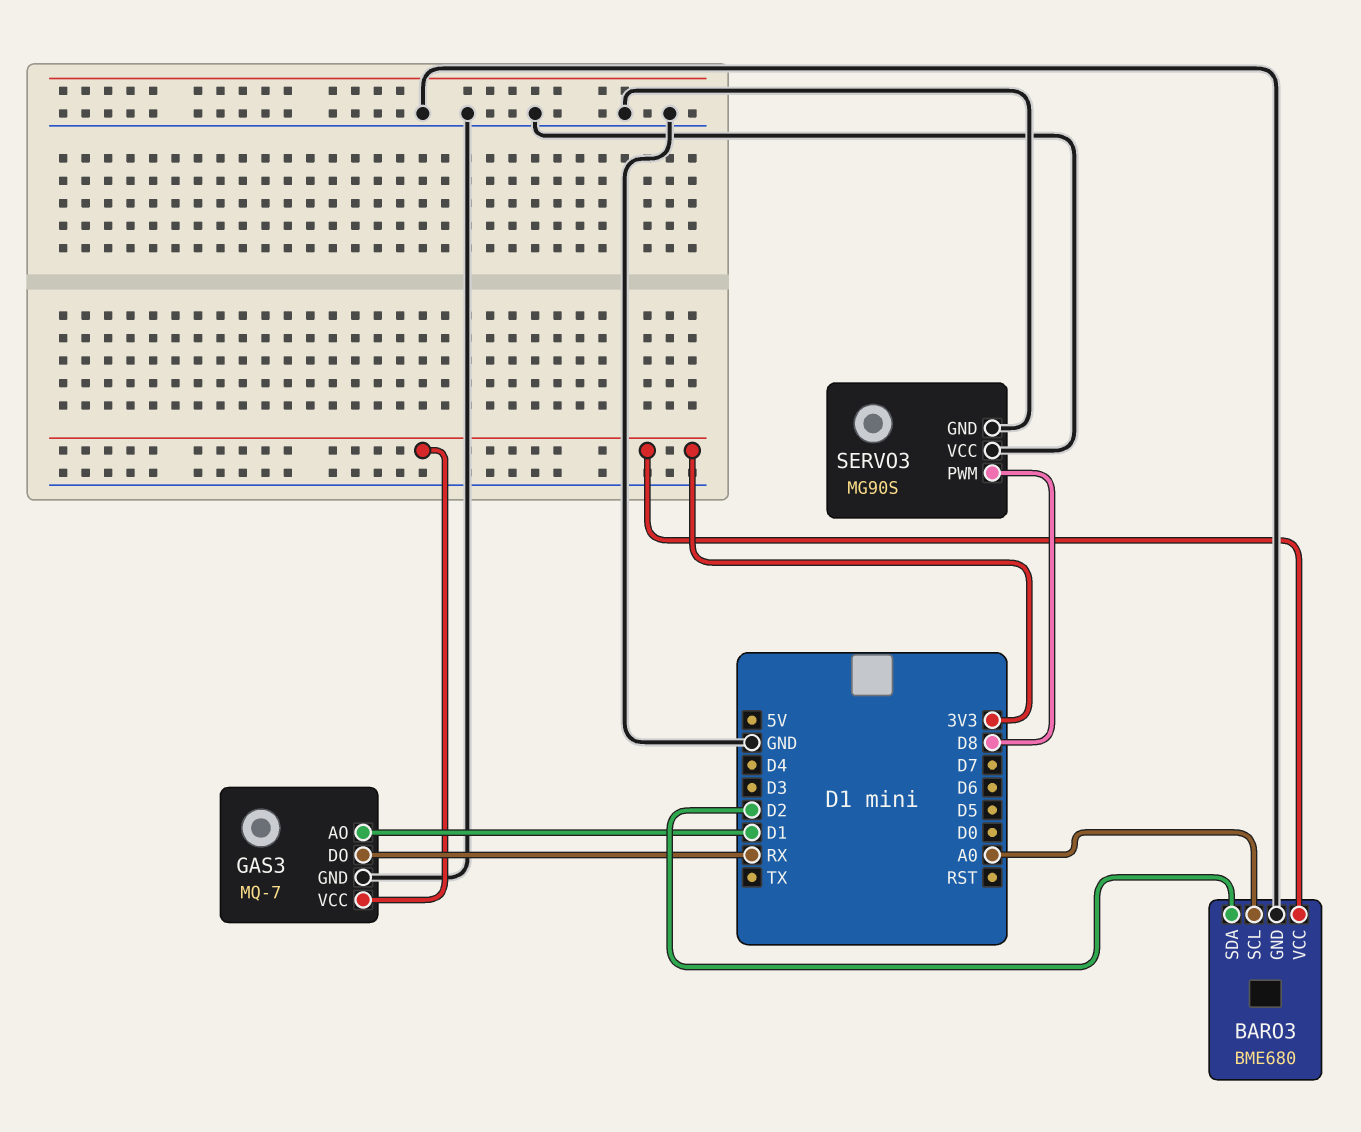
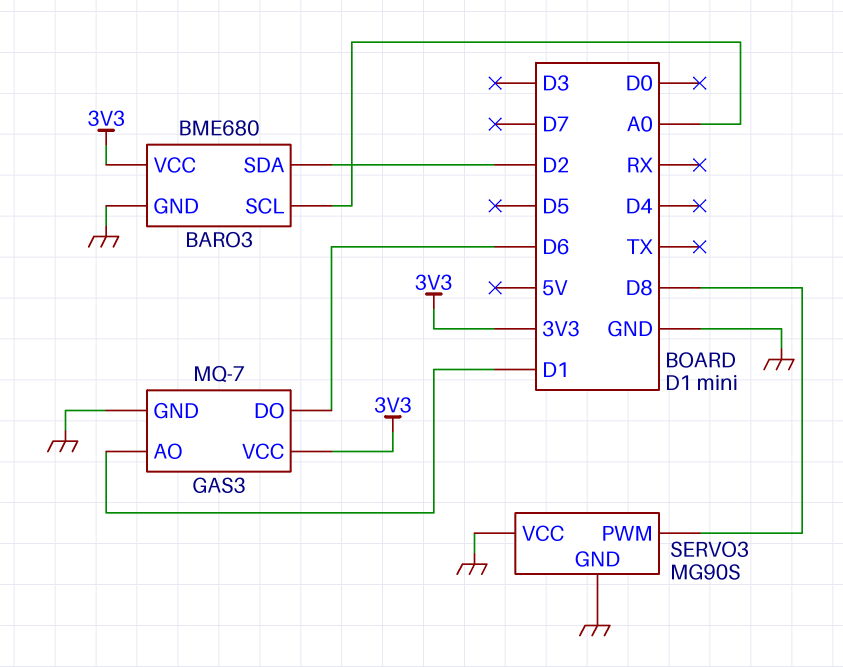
GAS3 pin DO: RX -> D6

